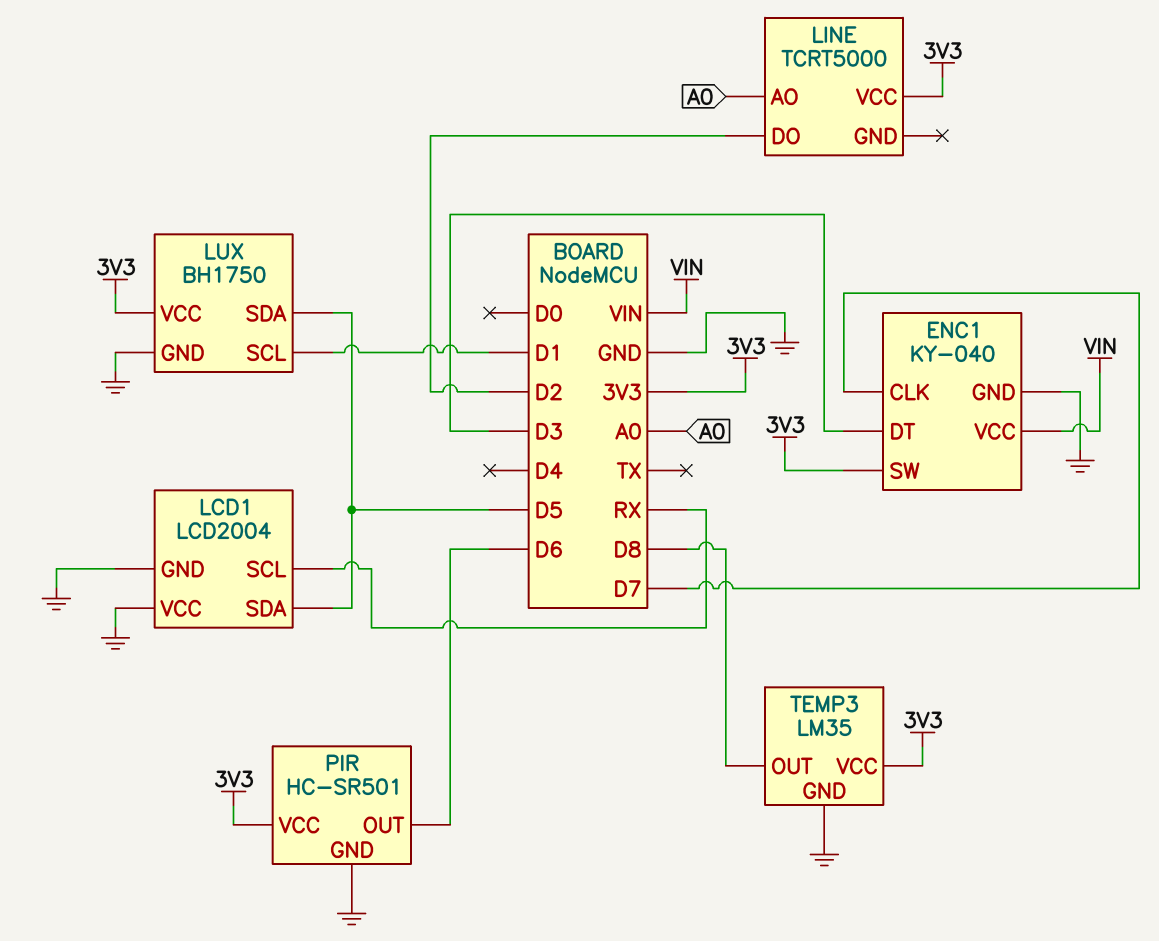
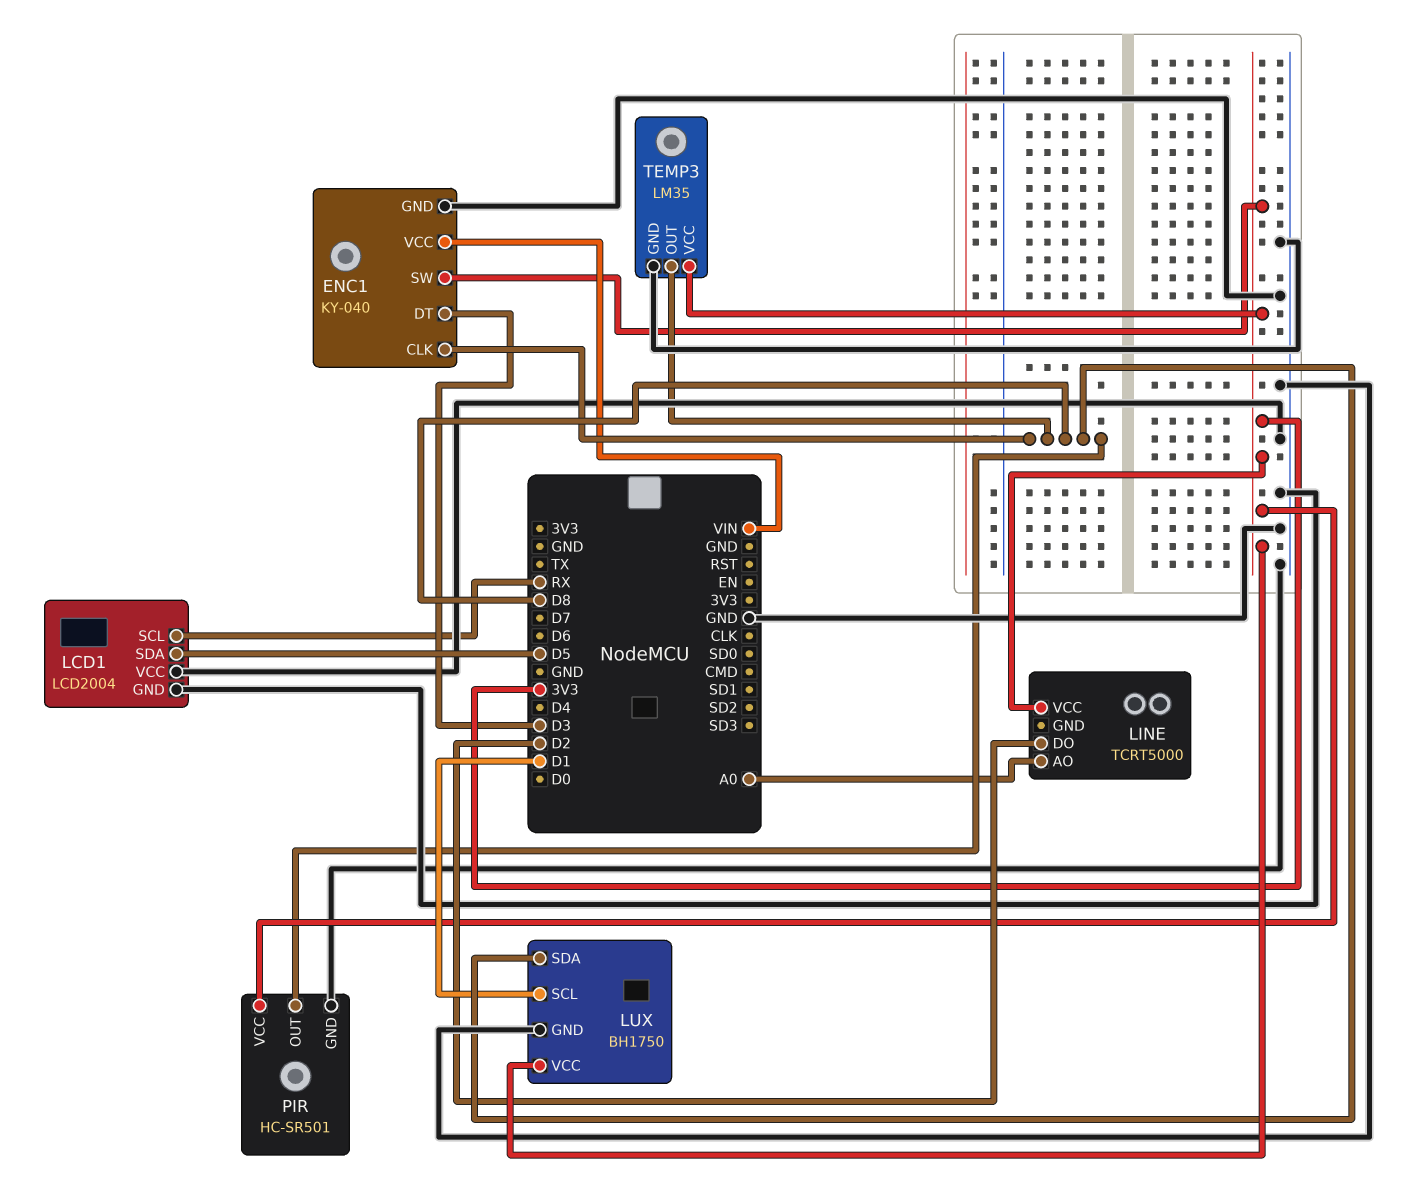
ENC1 pin CLK: D7 -> D8
LUX pin SDA: D5 -> D8
PIR pin OUT: D6 -> D8

